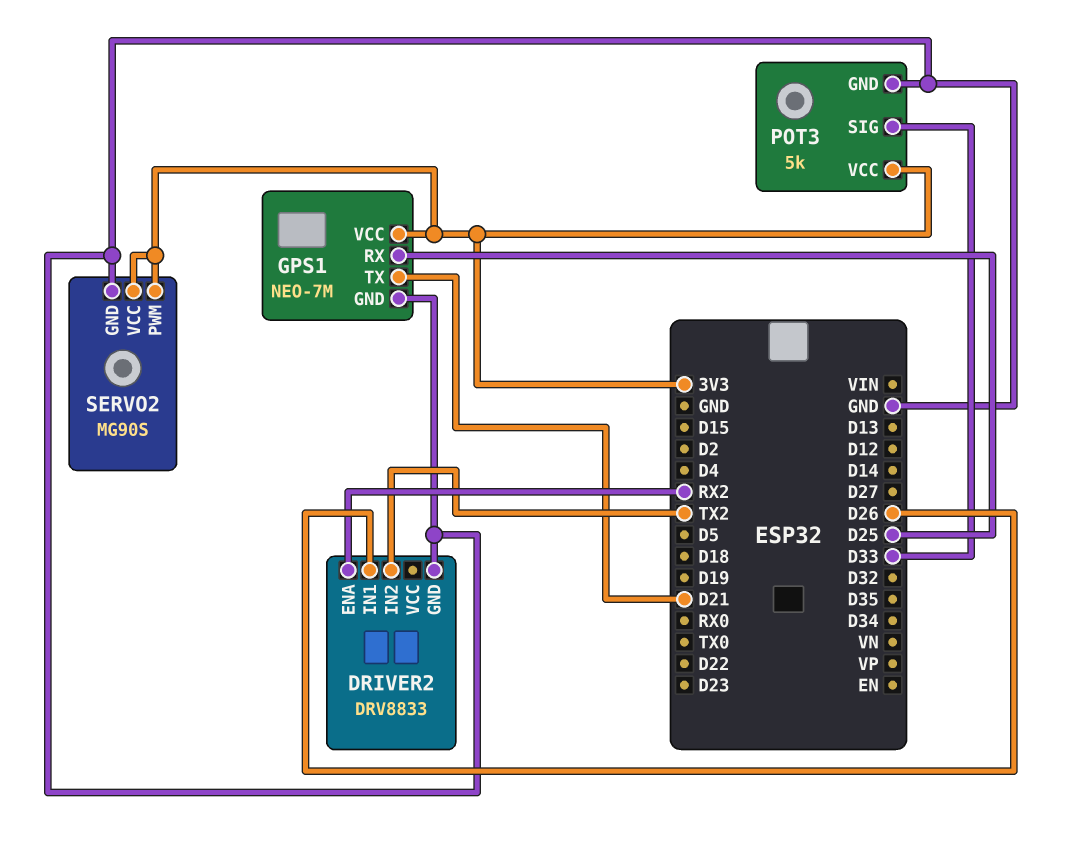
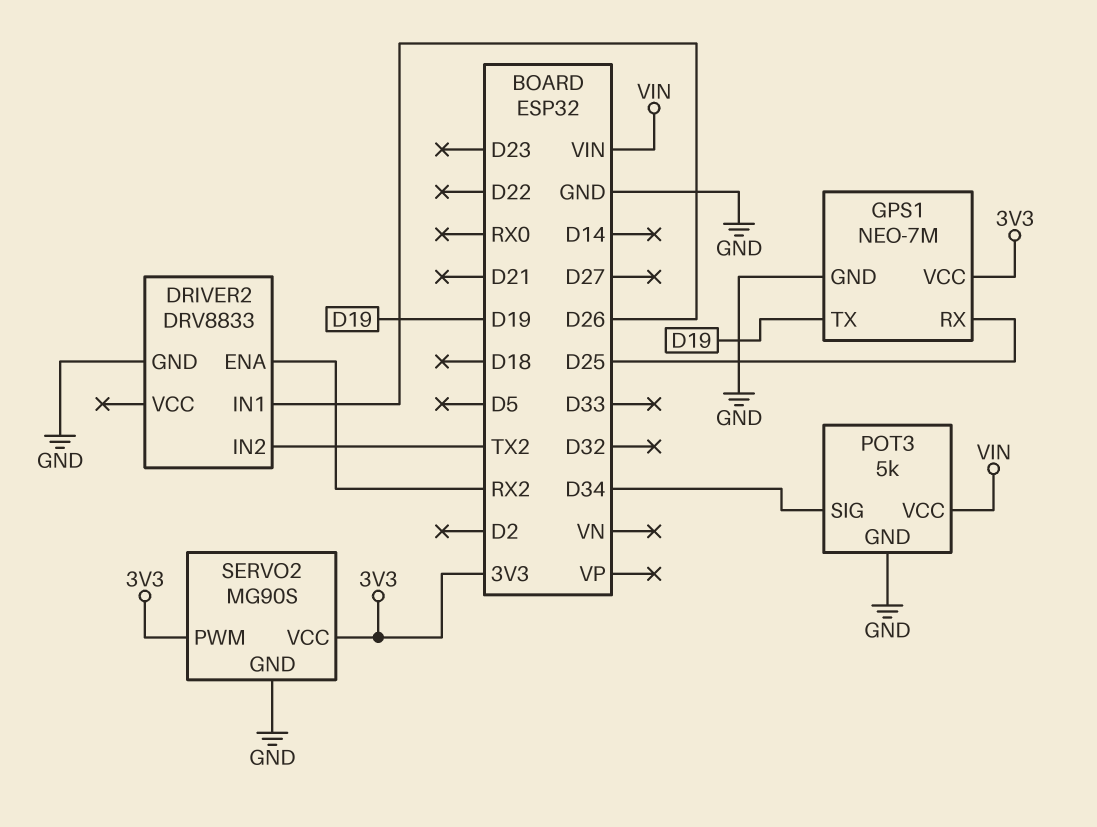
GPS1 pin TX: D21 -> D19
POT3 pin SIG: D33 -> D34
POT3 pin VCC: 3V3 -> VIN

